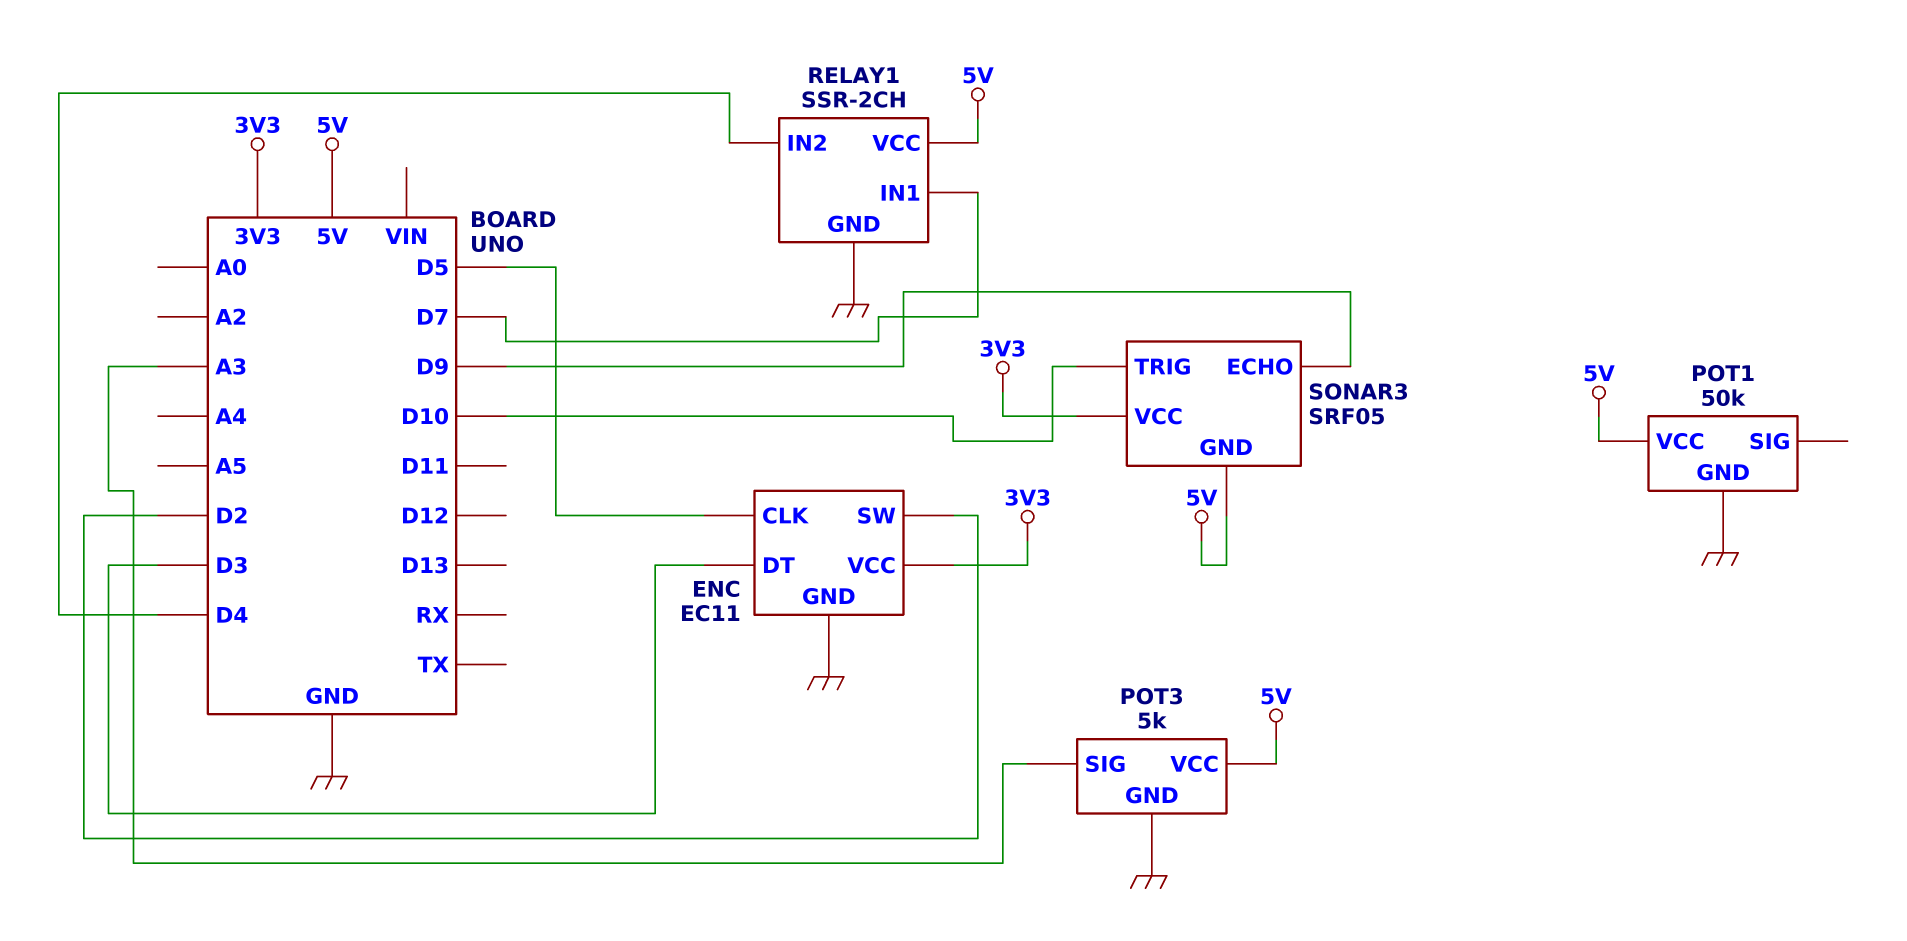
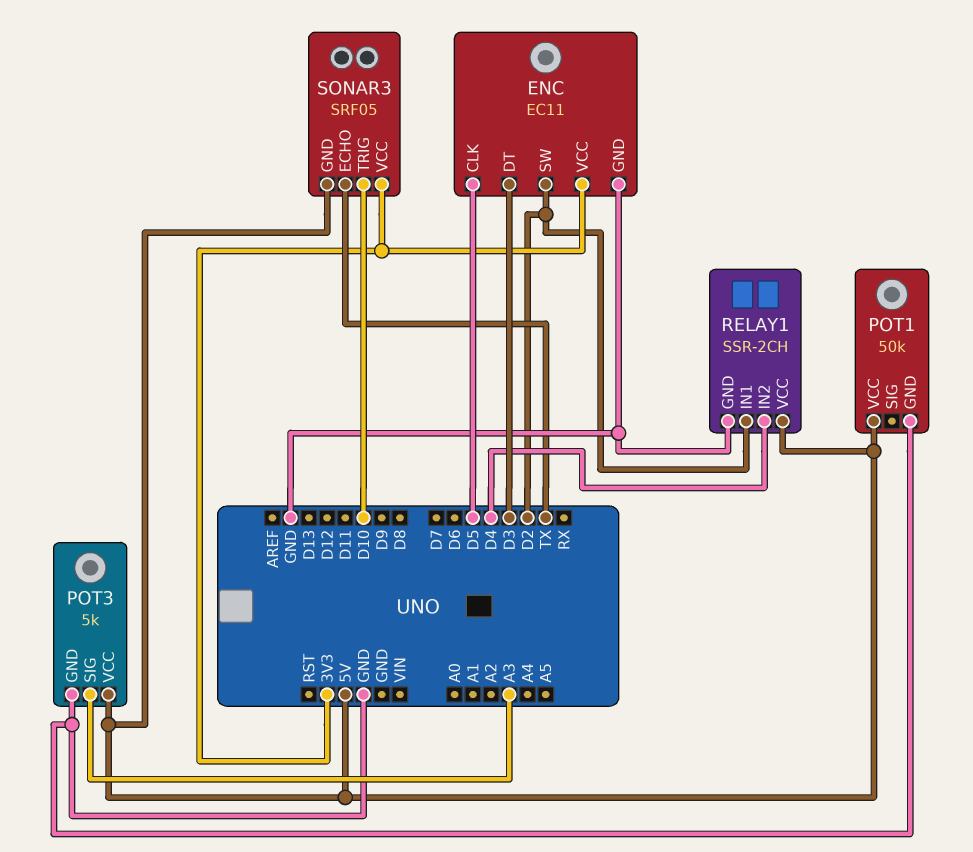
RELAY1 pin IN1: D7 -> D2
SONAR3 pin ECHO: D9 -> TX

